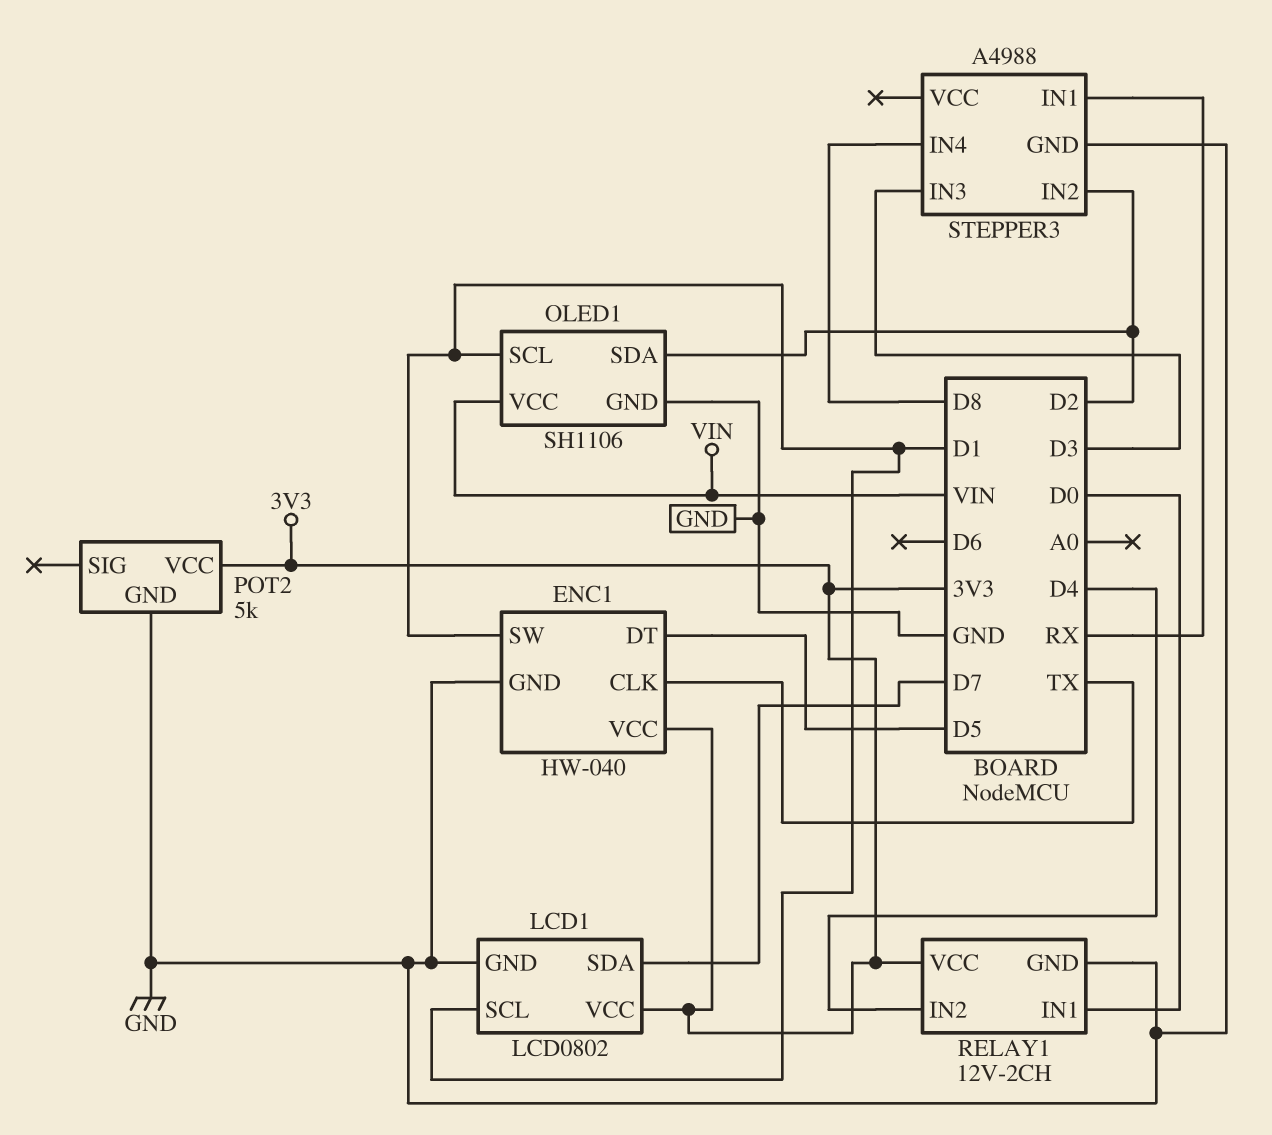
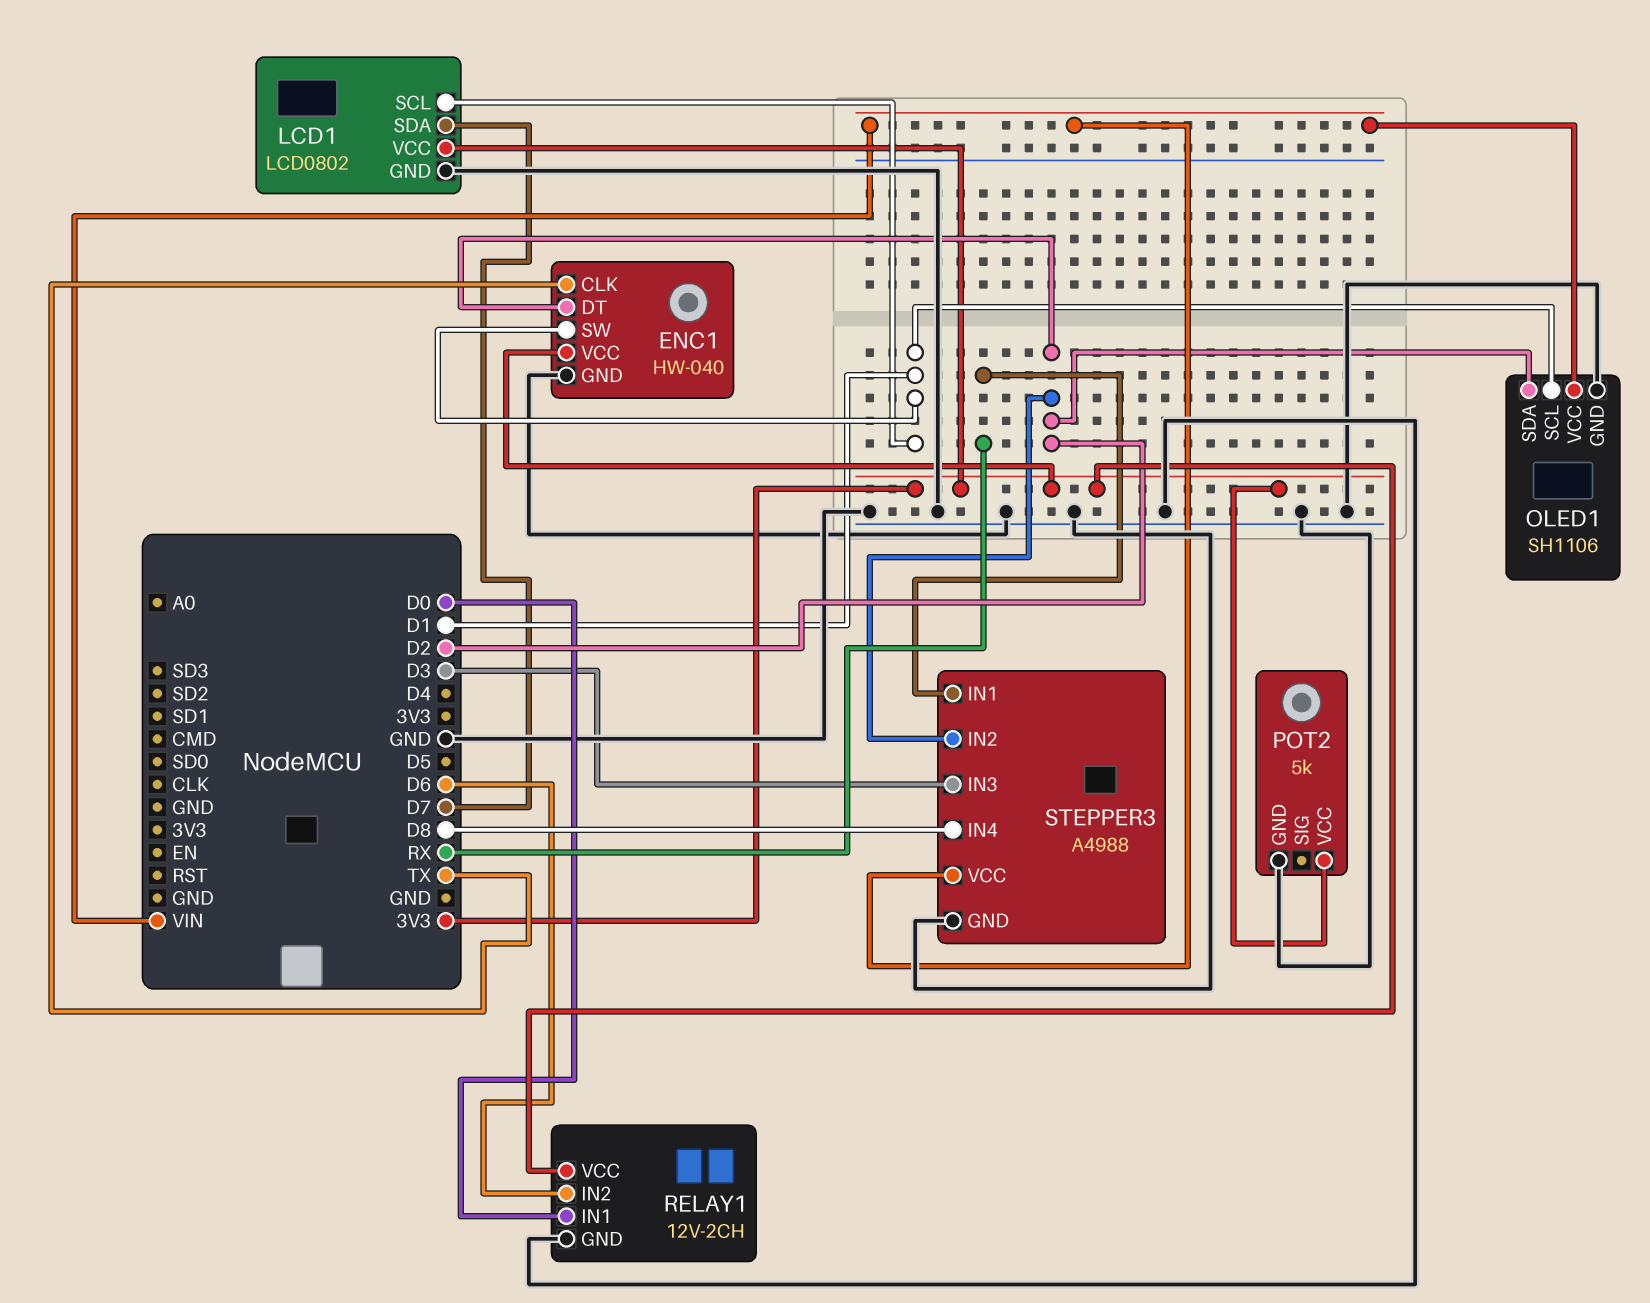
ENC1 pin DT: D5 -> D2
RELAY1 pin IN2: D4 -> D6
STEPPER3 pin VCC: none -> VIN

